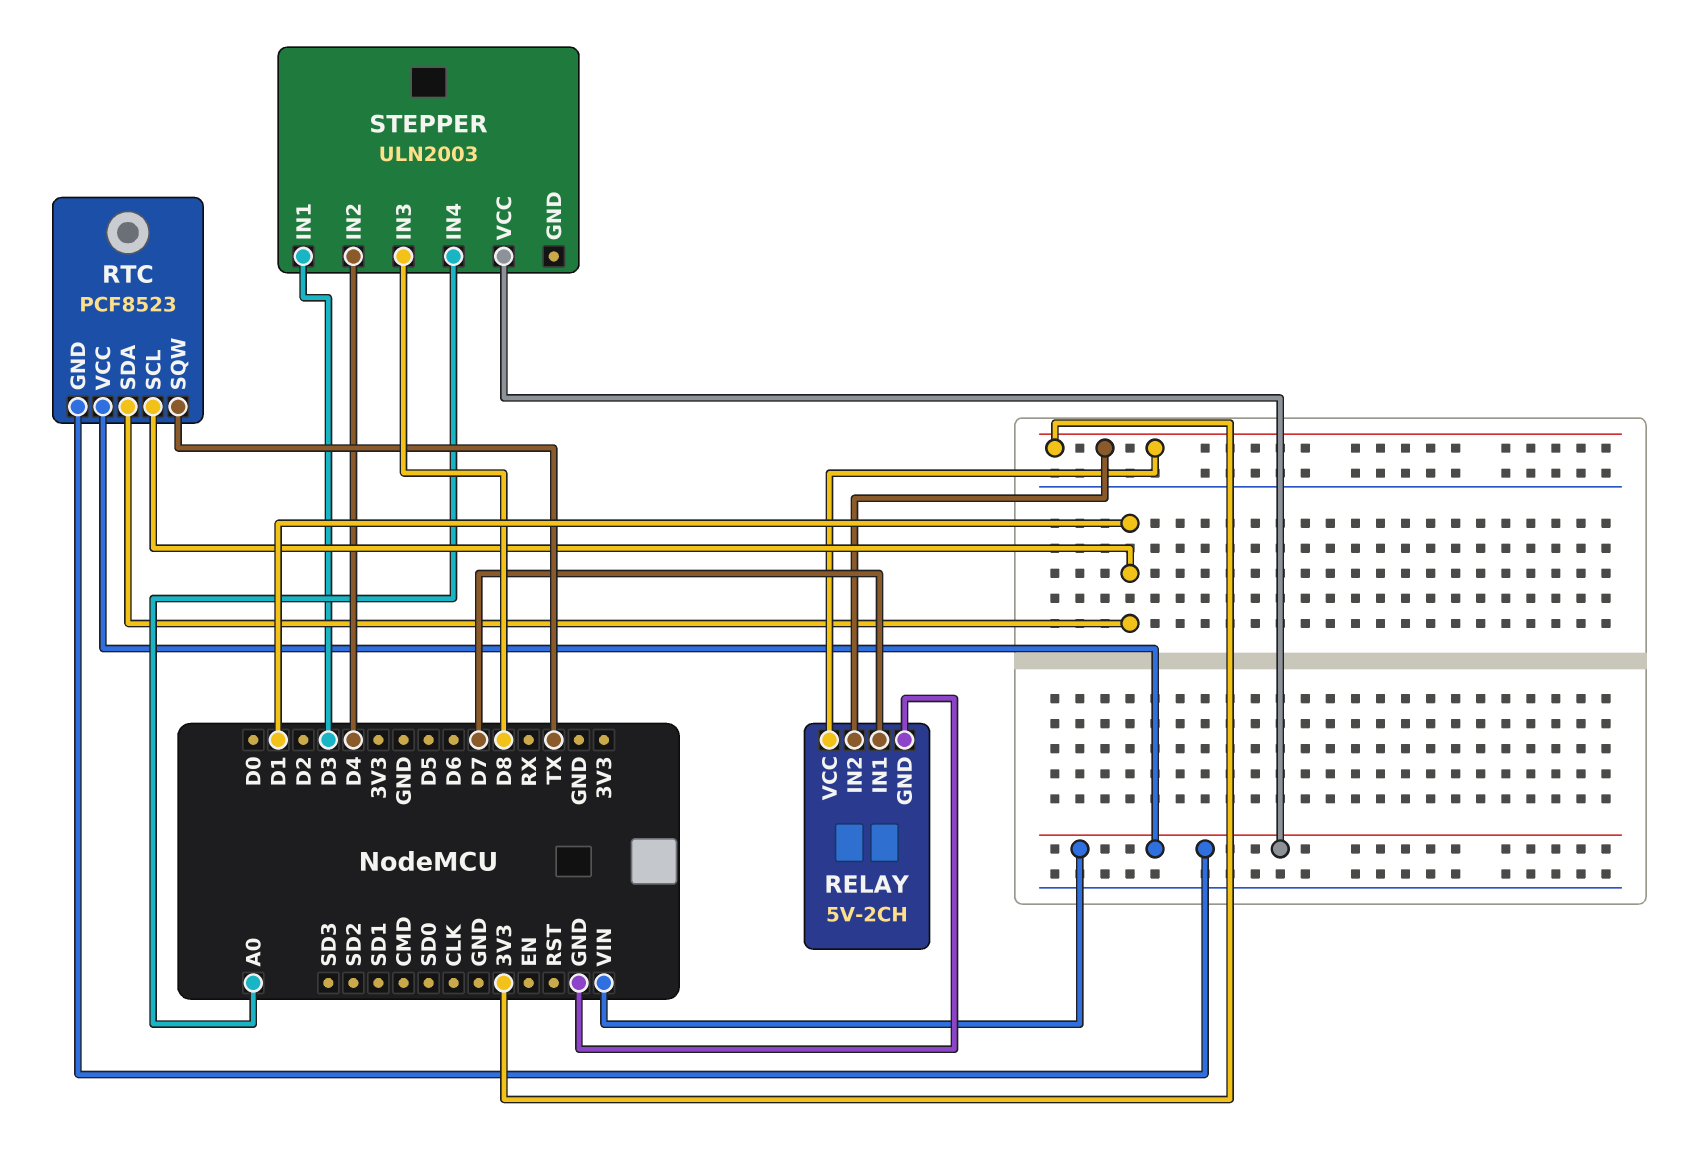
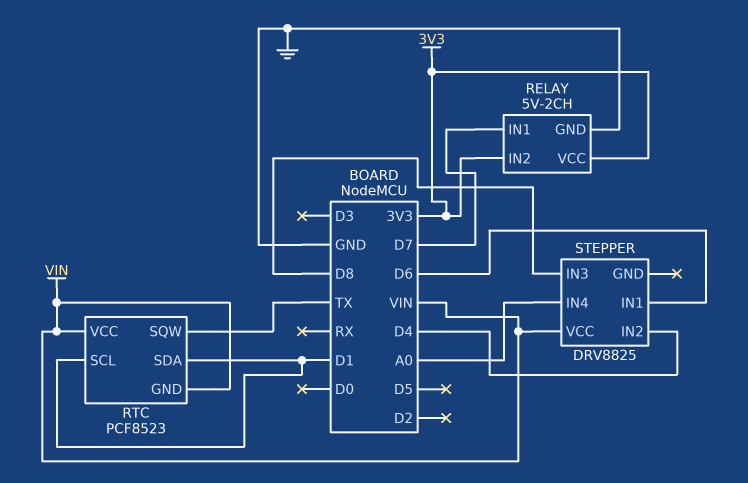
STEPPER: ULN2003 -> DRV8825
STEPPER pin IN1: D3 -> D6

